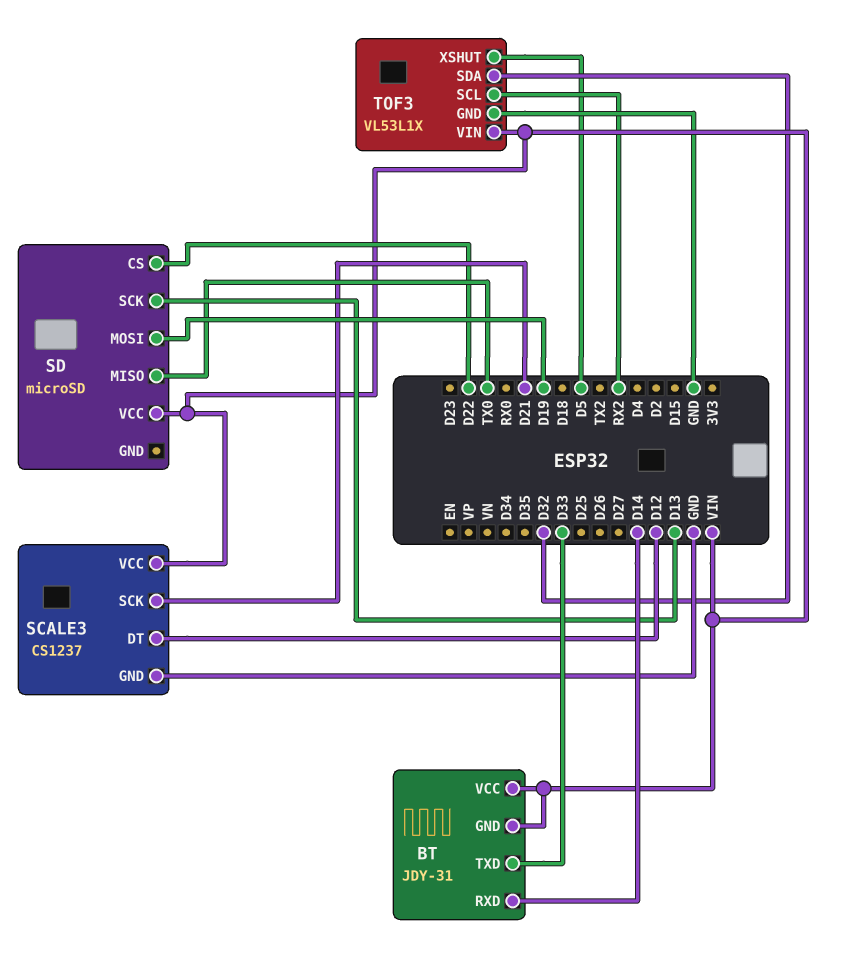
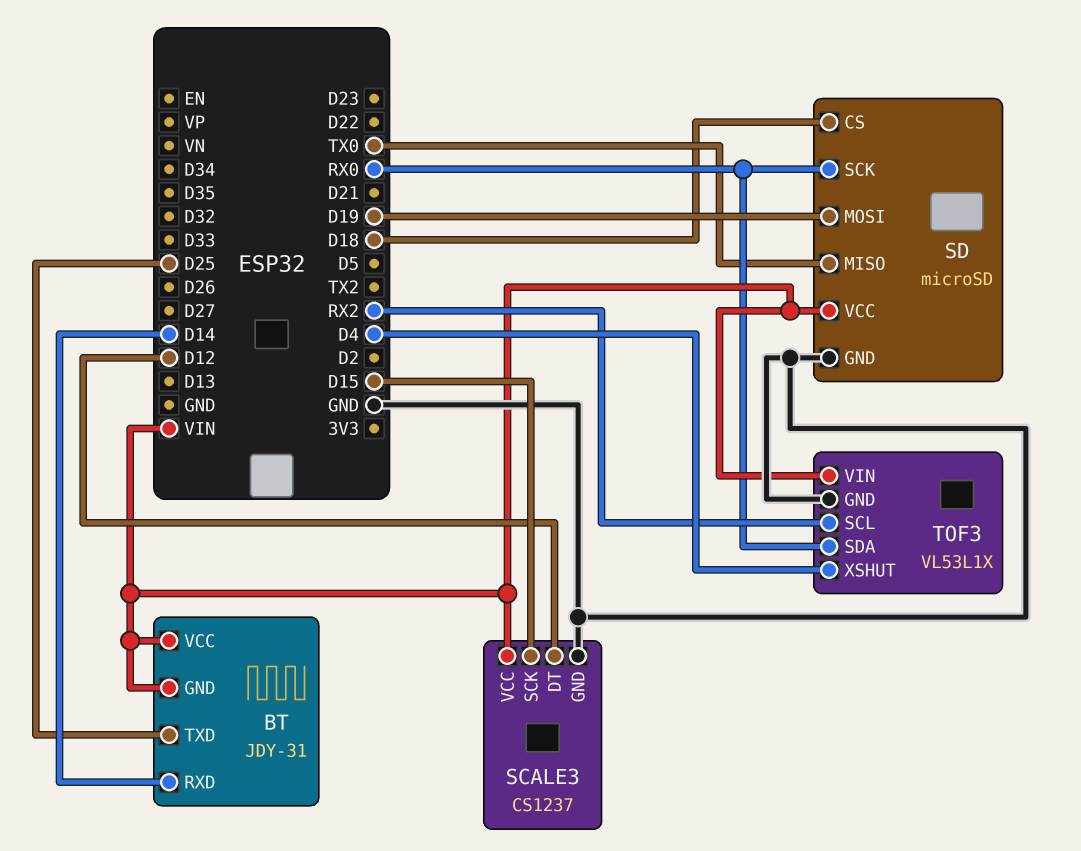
BT pin TXD: D33 -> D25
SCALE3 pin SCK: D21 -> D15
SD pin CS: D22 -> D18
SD pin GND: none -> GND
SD pin SCK: D13 -> RX0
TOF3 pin SDA: D32 -> RX0
TOF3 pin XSHUT: D5 -> D4

